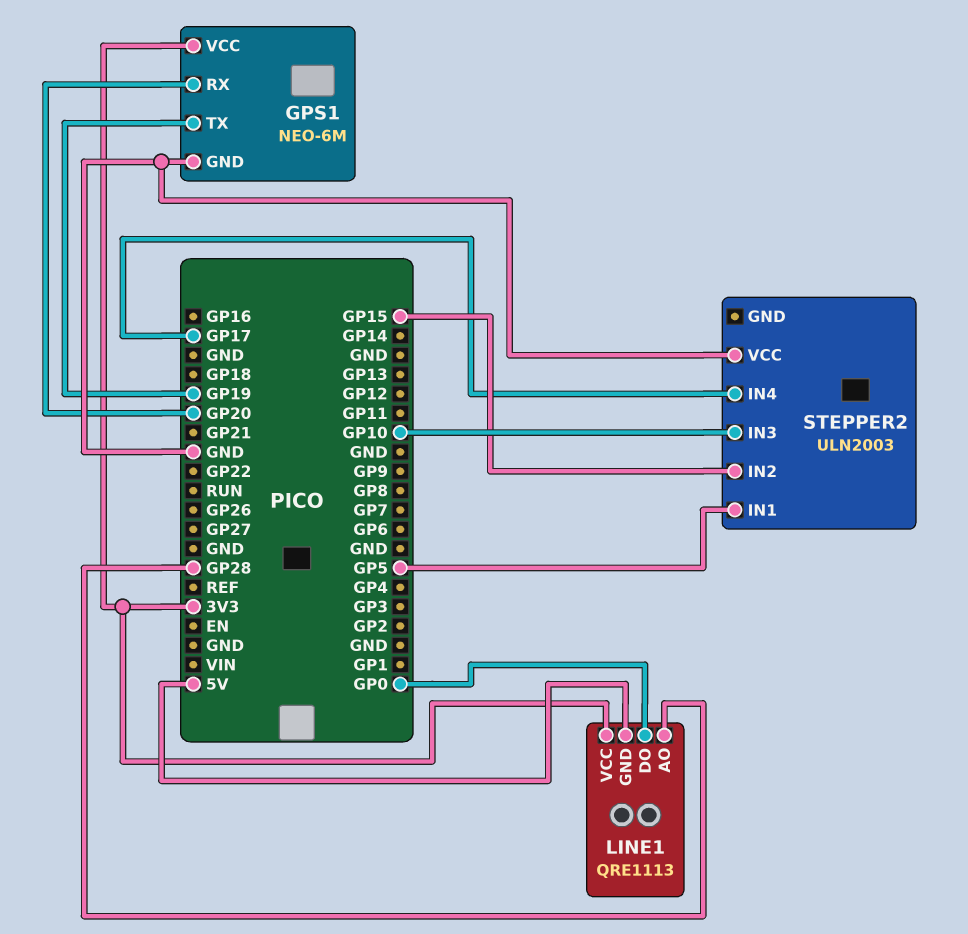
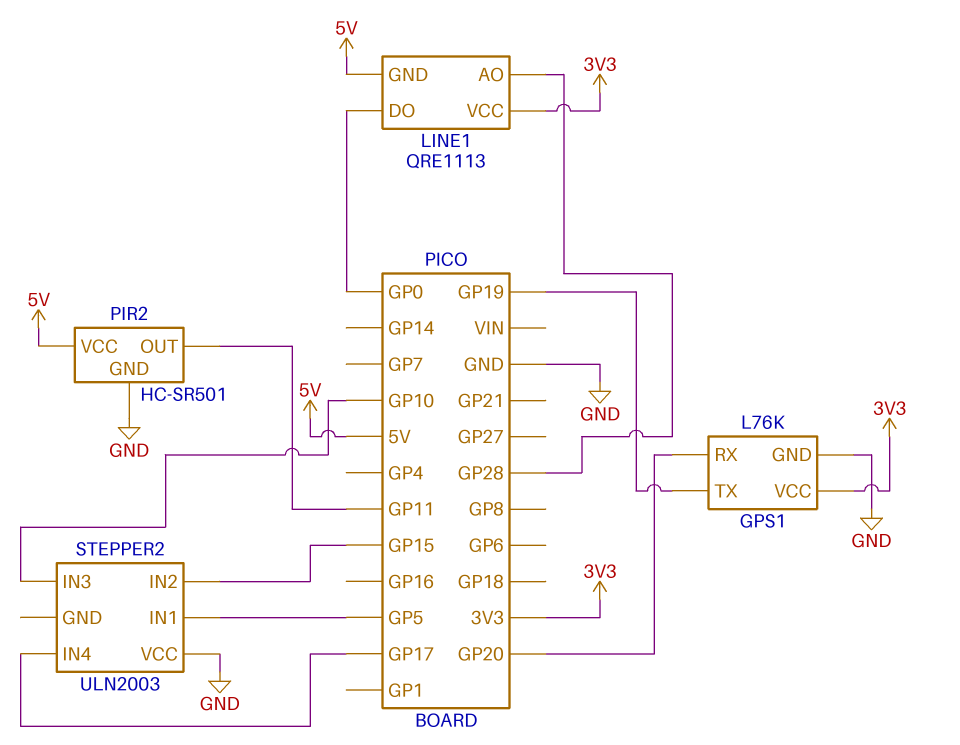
GPS1: NEO-6M -> L76K
PIR2: none -> HC-SR501
PIR2 pin GND: none -> GND
PIR2 pin OUT: none -> GP11
PIR2 pin VCC: none -> 5V

